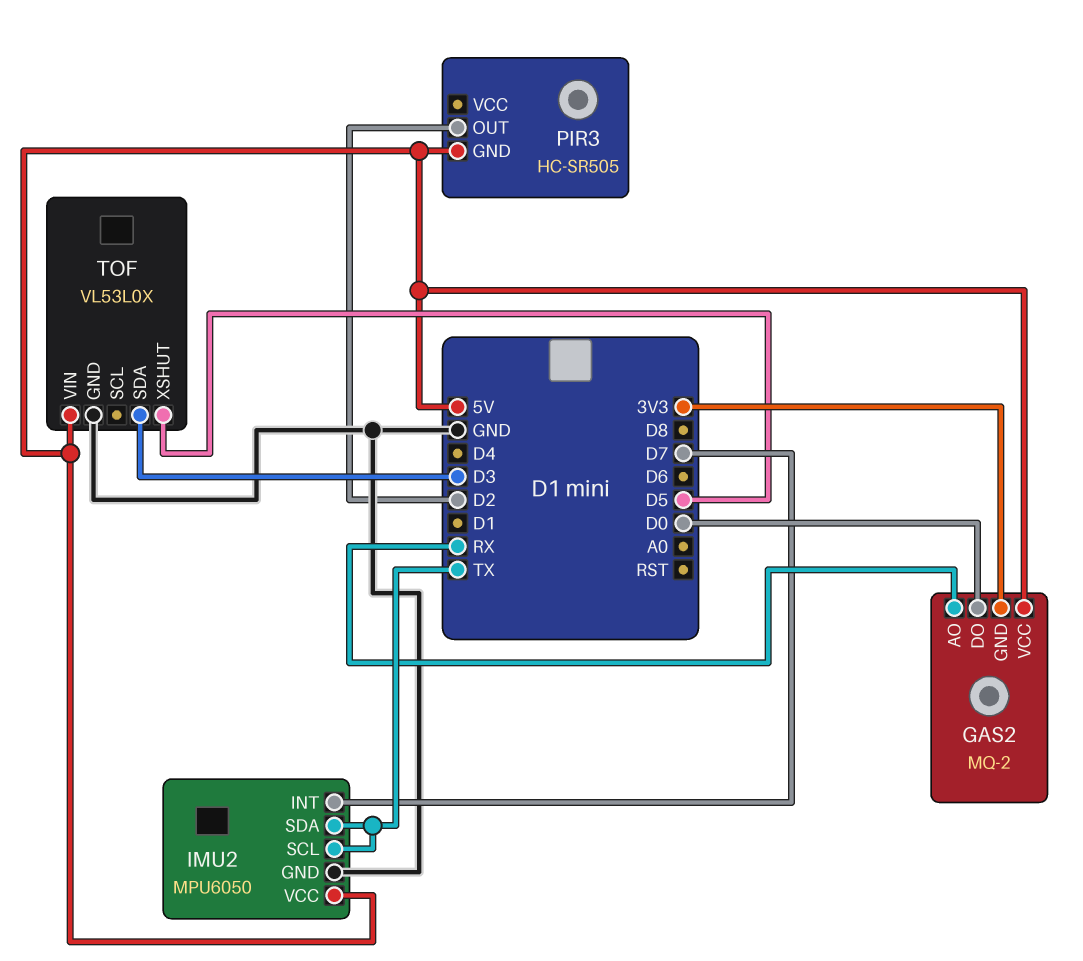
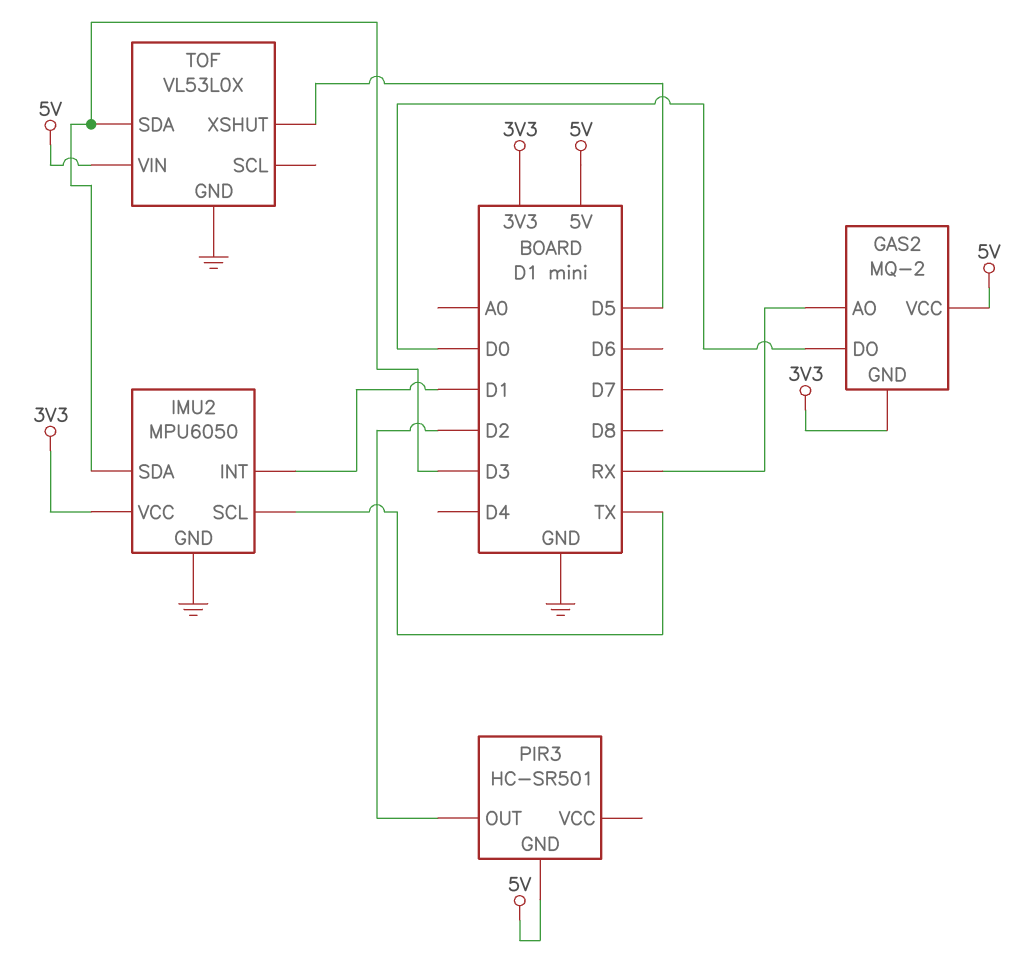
IMU2 pin INT: D7 -> D1
IMU2 pin SDA: TX -> D3
IMU2 pin VCC: 5V -> 3V3
PIR3: HC-SR505 -> HC-SR501

